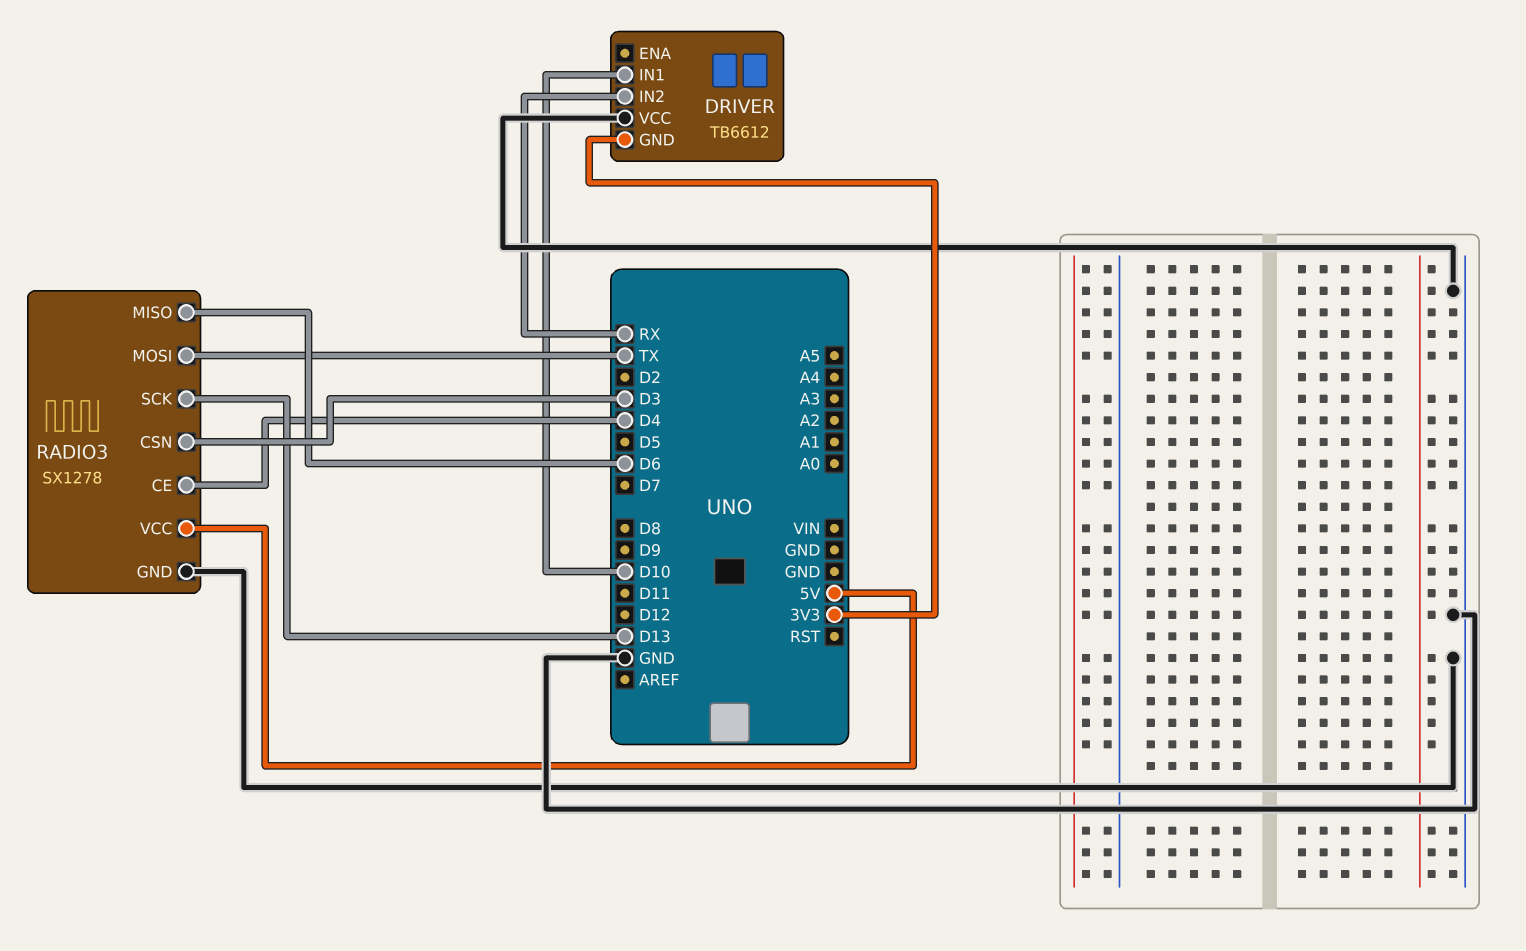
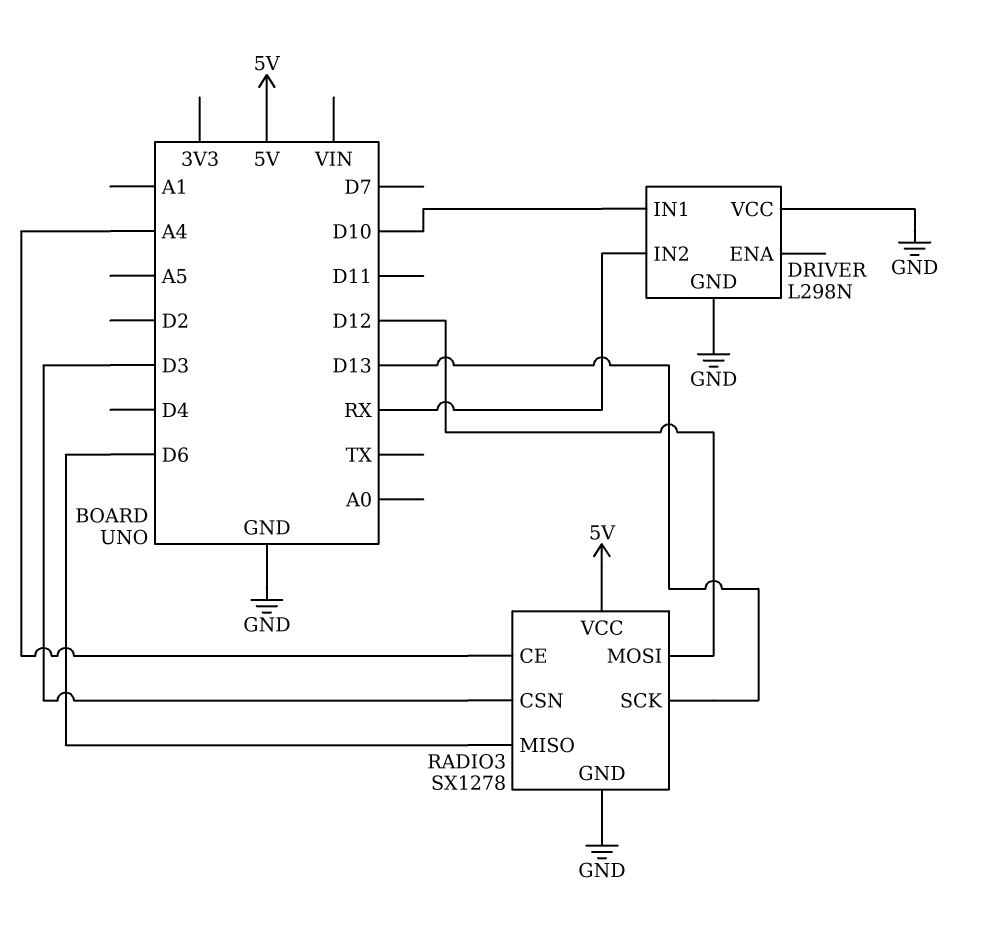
DRIVER: TB6612 -> L298N
DRIVER pin GND: 3V3 -> GND
RADIO3 pin CE: D4 -> A4
RADIO3 pin MOSI: TX -> D12

